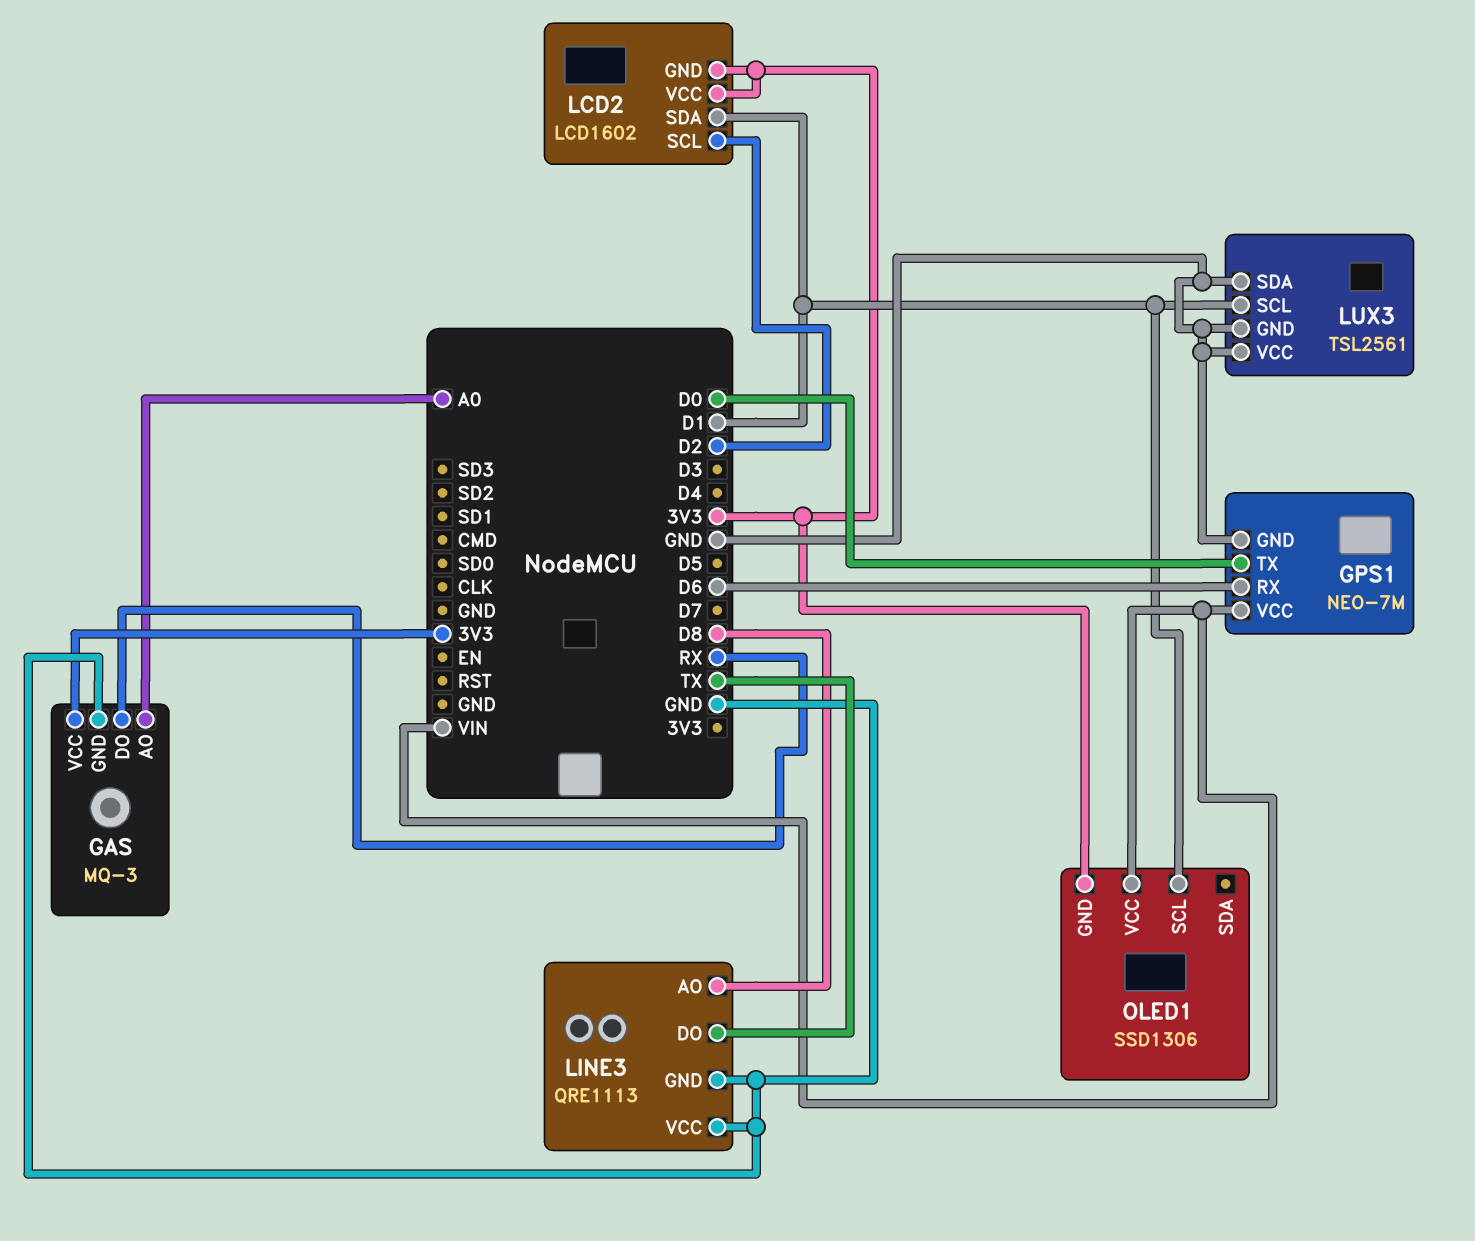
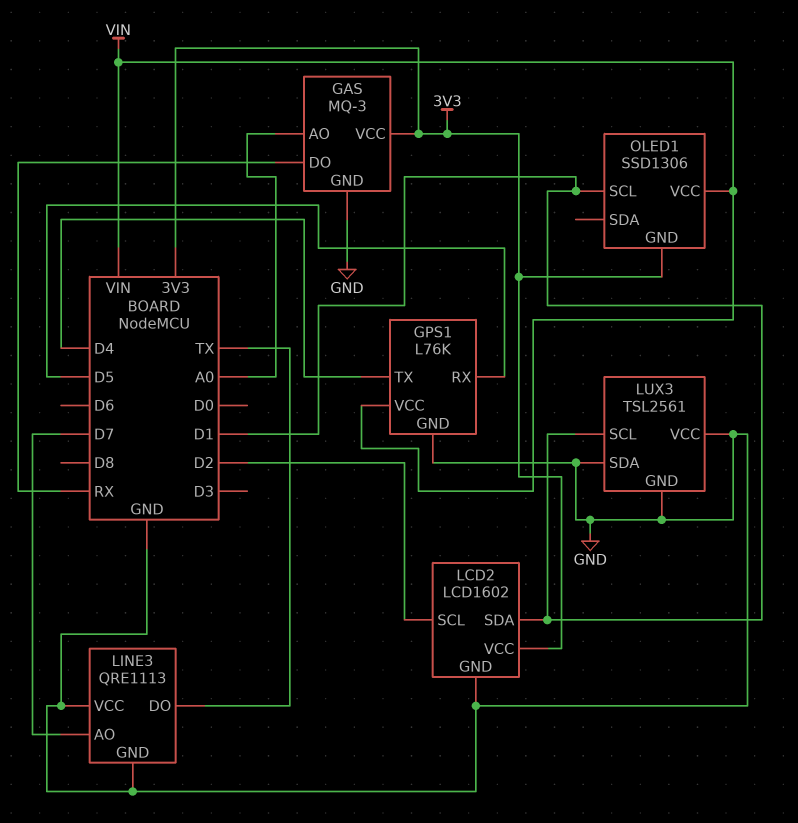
GPS1: NEO-7M -> L76K
GPS1 pin RX: D6 -> D5
GPS1 pin TX: D0 -> D4
LCD2 pin GND: 3V3 -> GND
LINE3 pin AO: D8 -> D7

